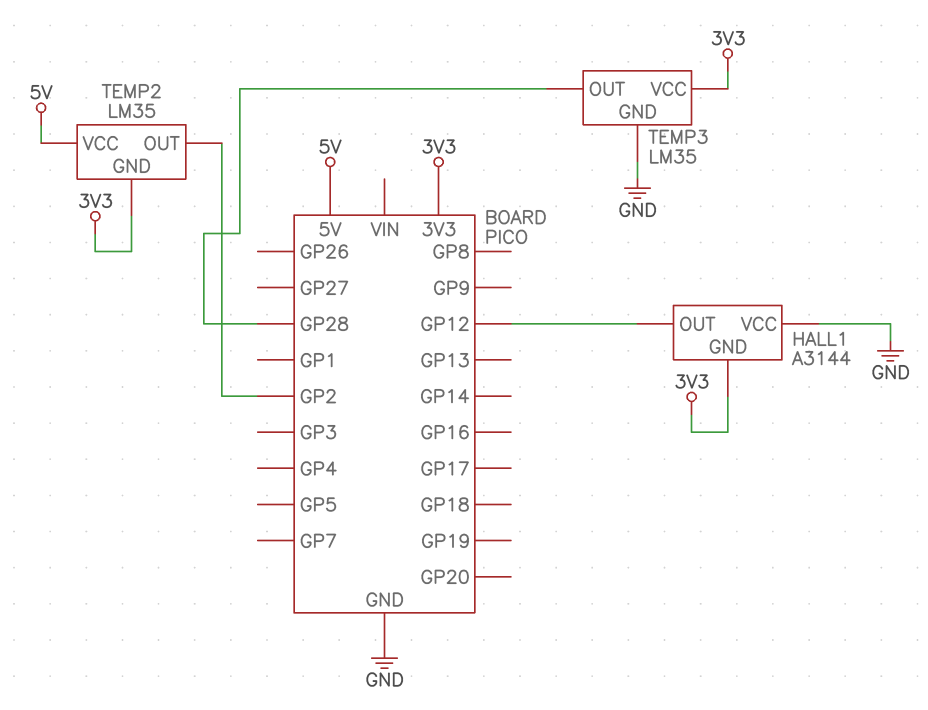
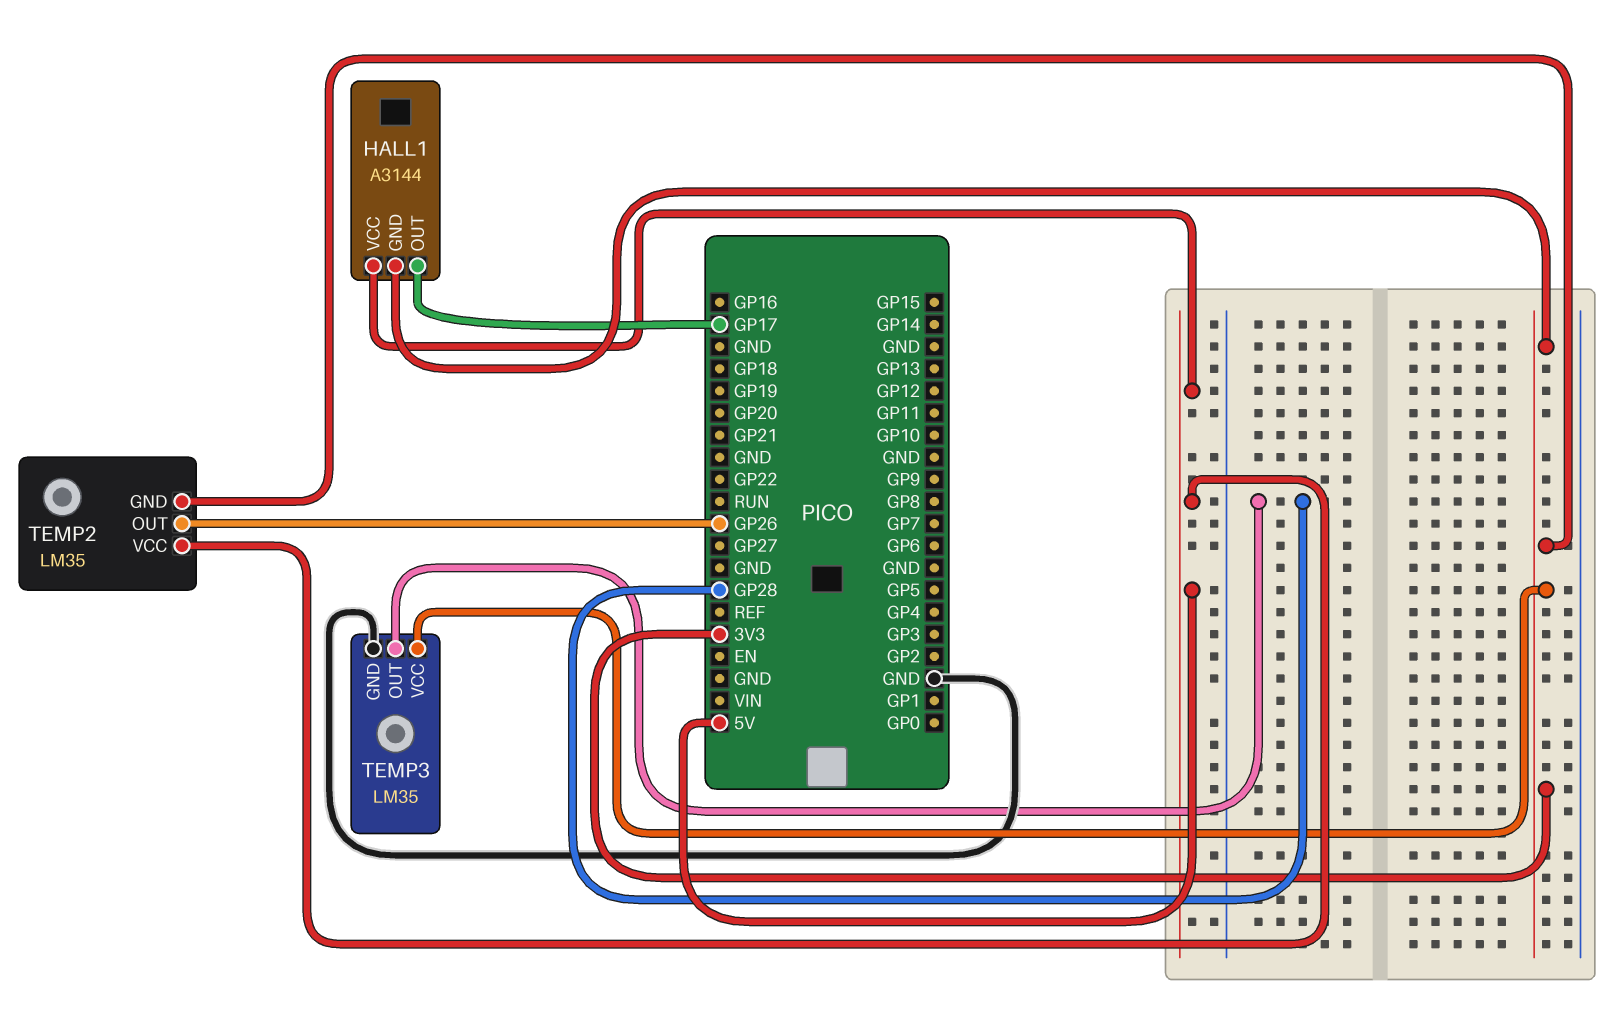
HALL1 pin OUT: GP12 -> GP17
HALL1 pin VCC: GND -> 5V
TEMP2 pin OUT: GP2 -> GP26

